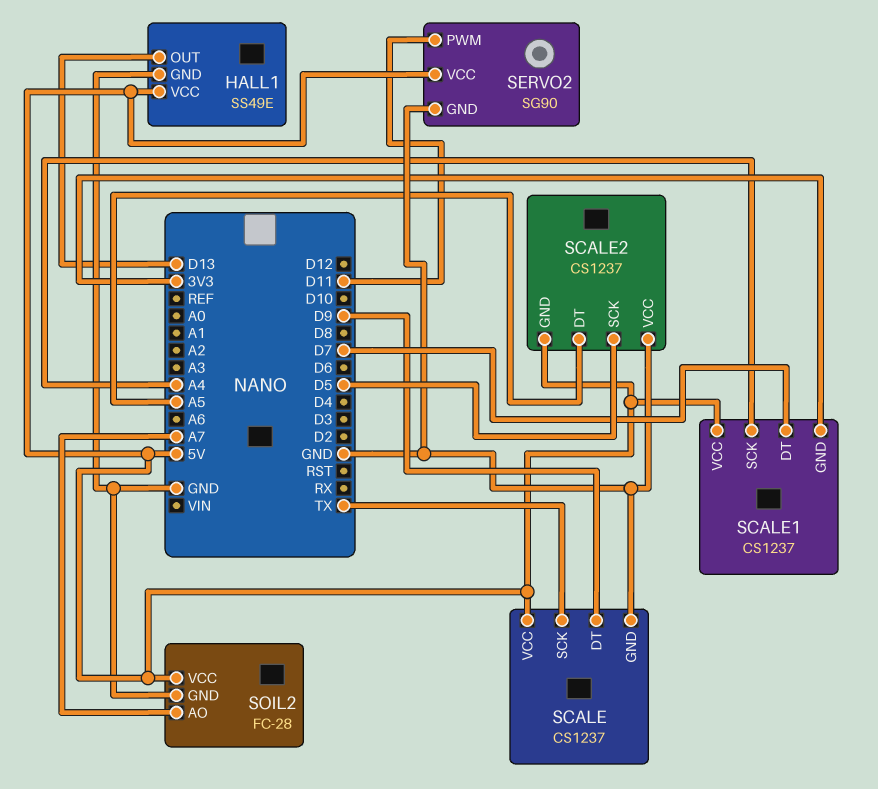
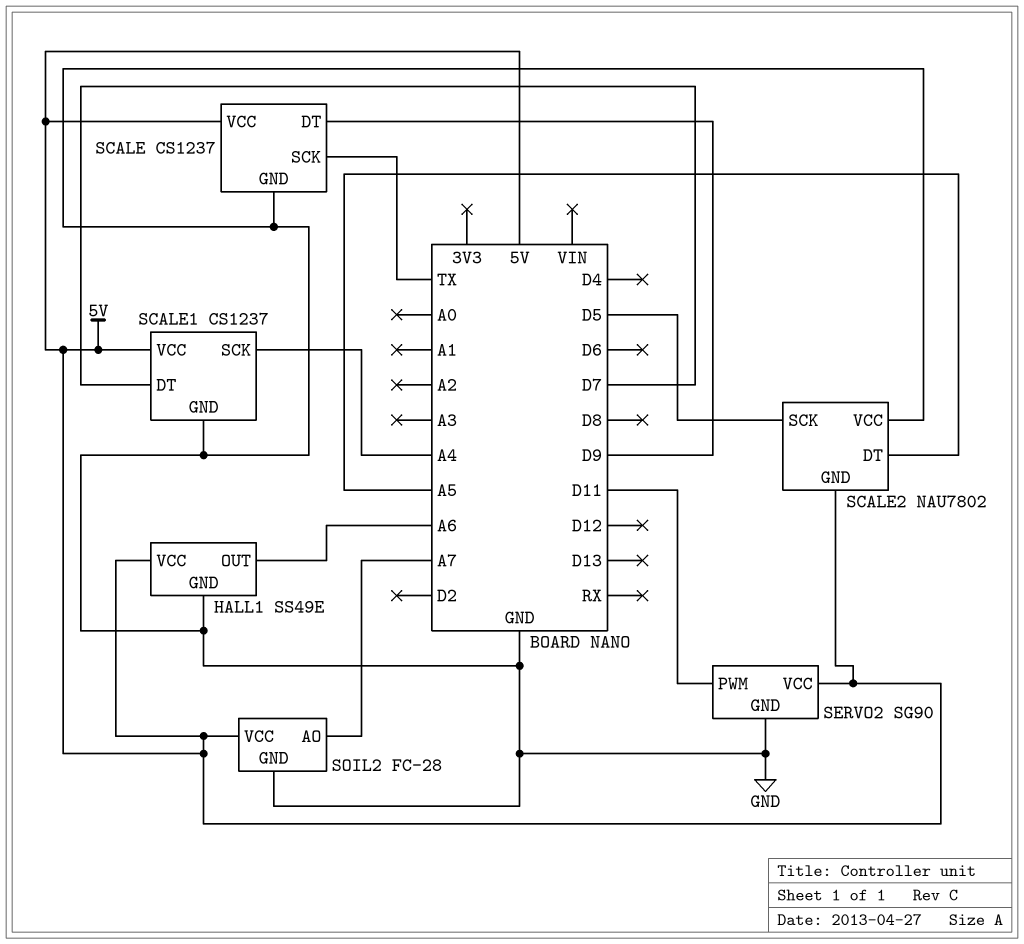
HALL1 pin OUT: D13 -> A6
SCALE1 pin GND: 3V3 -> GND
SCALE2: CS1237 -> NAU7802

